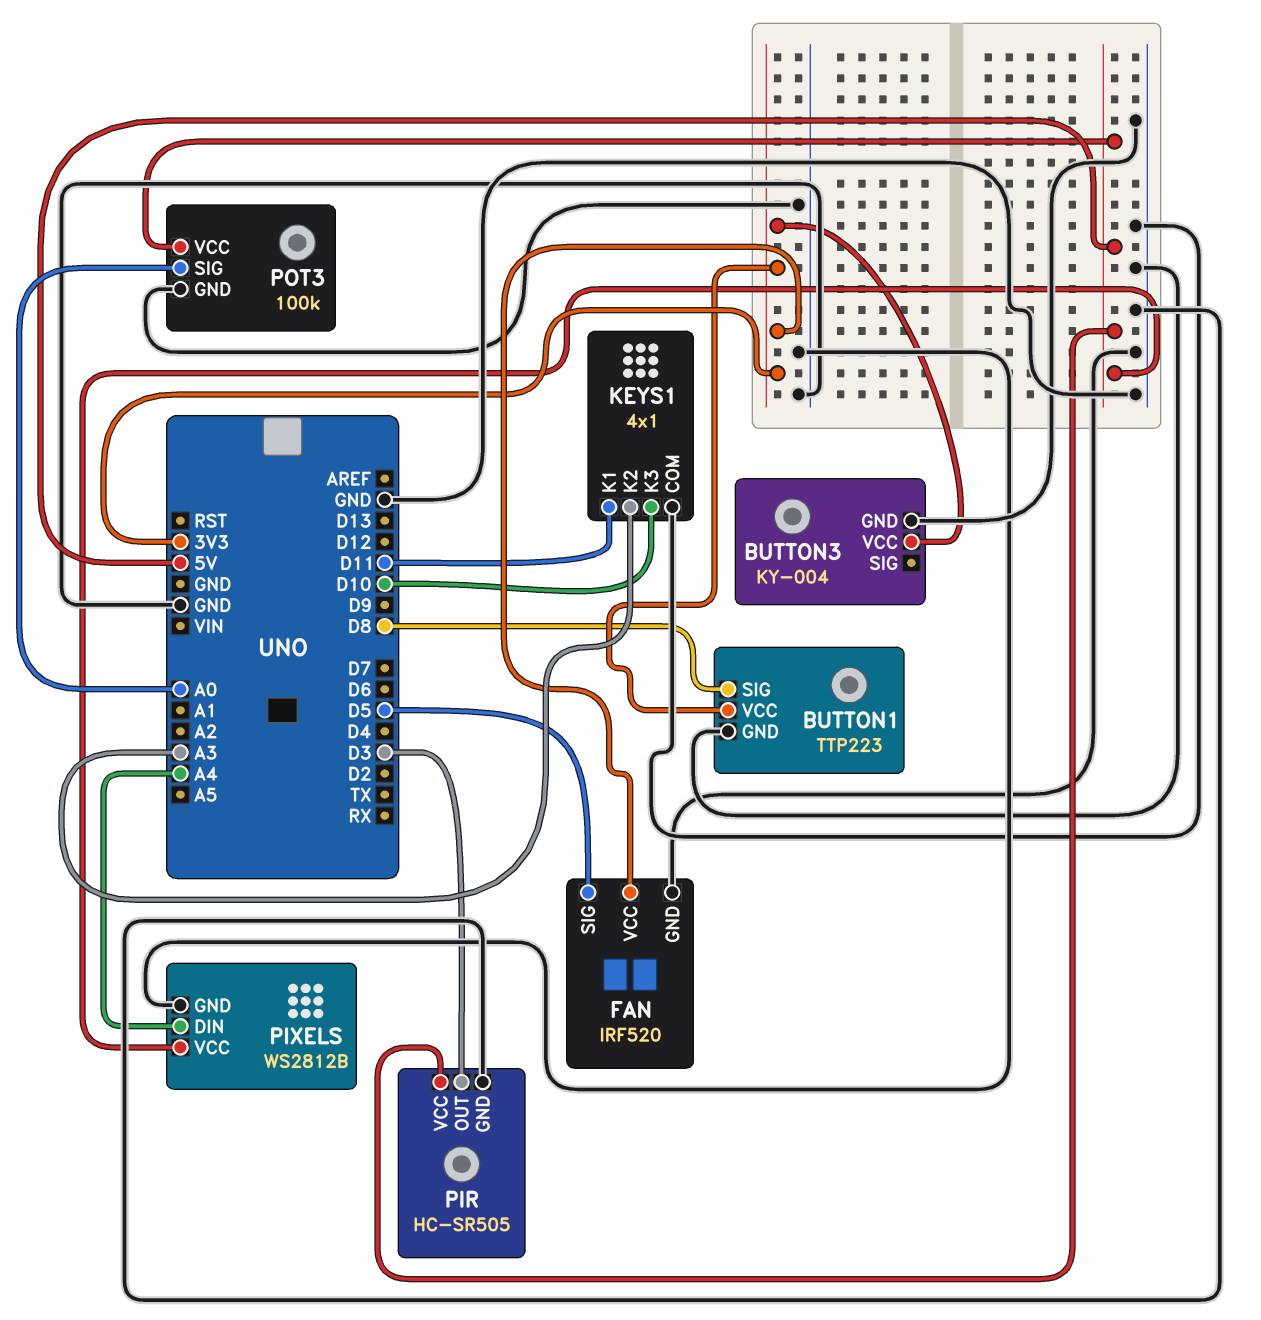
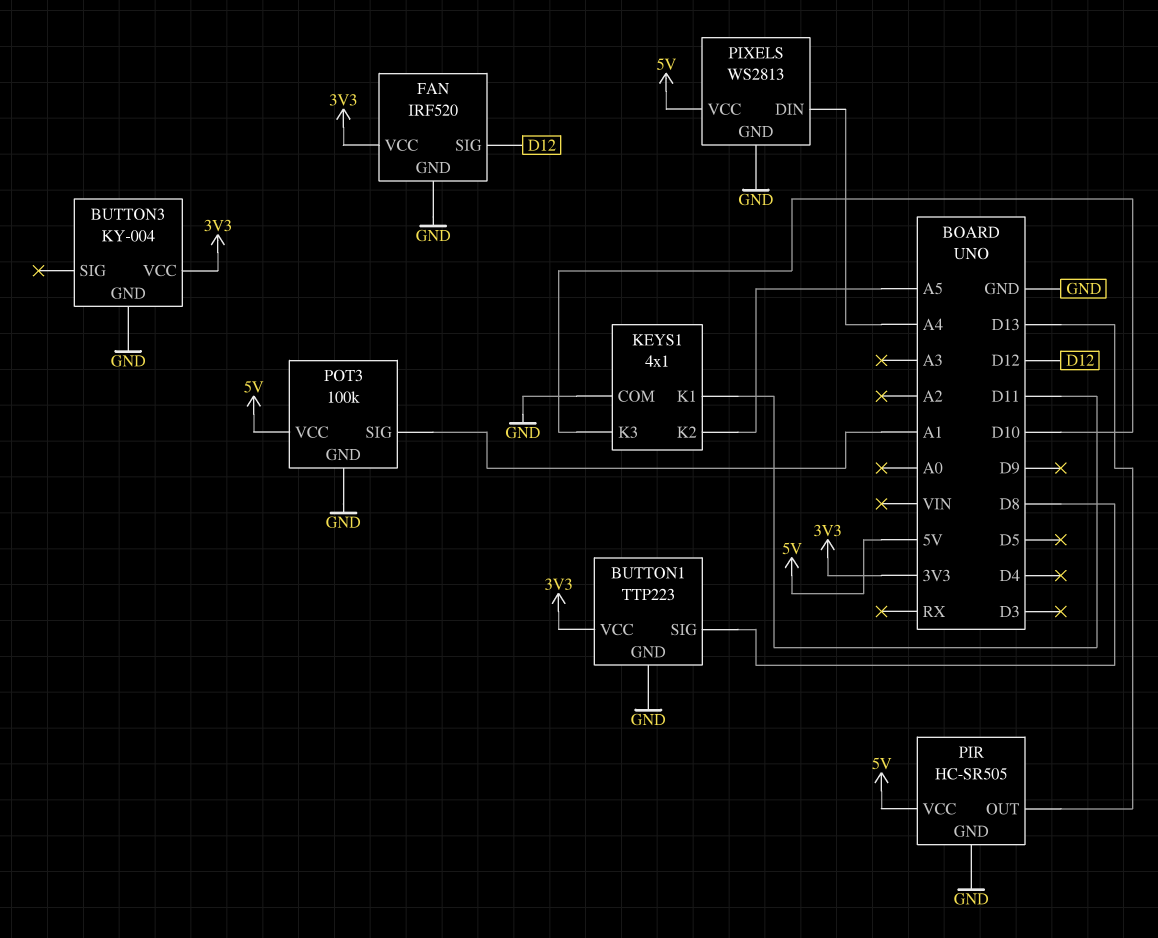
FAN pin SIG: D5 -> D12
KEYS1 pin K2: A3 -> A5
PIR pin OUT: D3 -> D13
PIXELS: WS2812B -> WS2813
POT3 pin SIG: A0 -> A1

